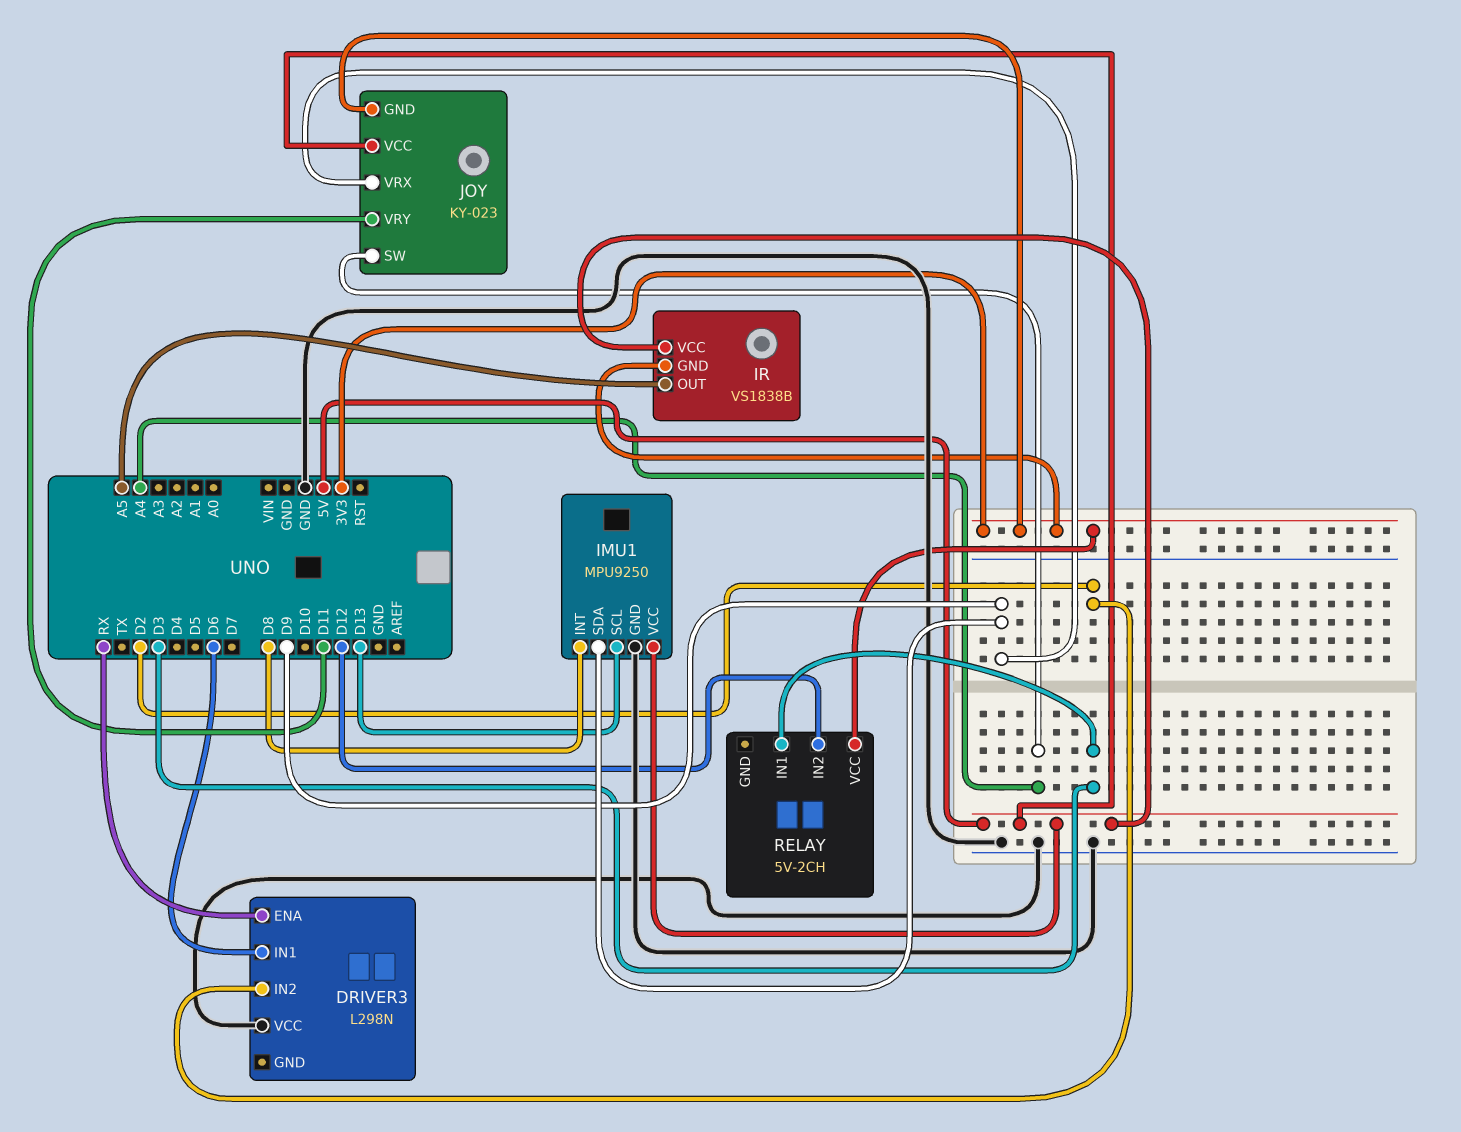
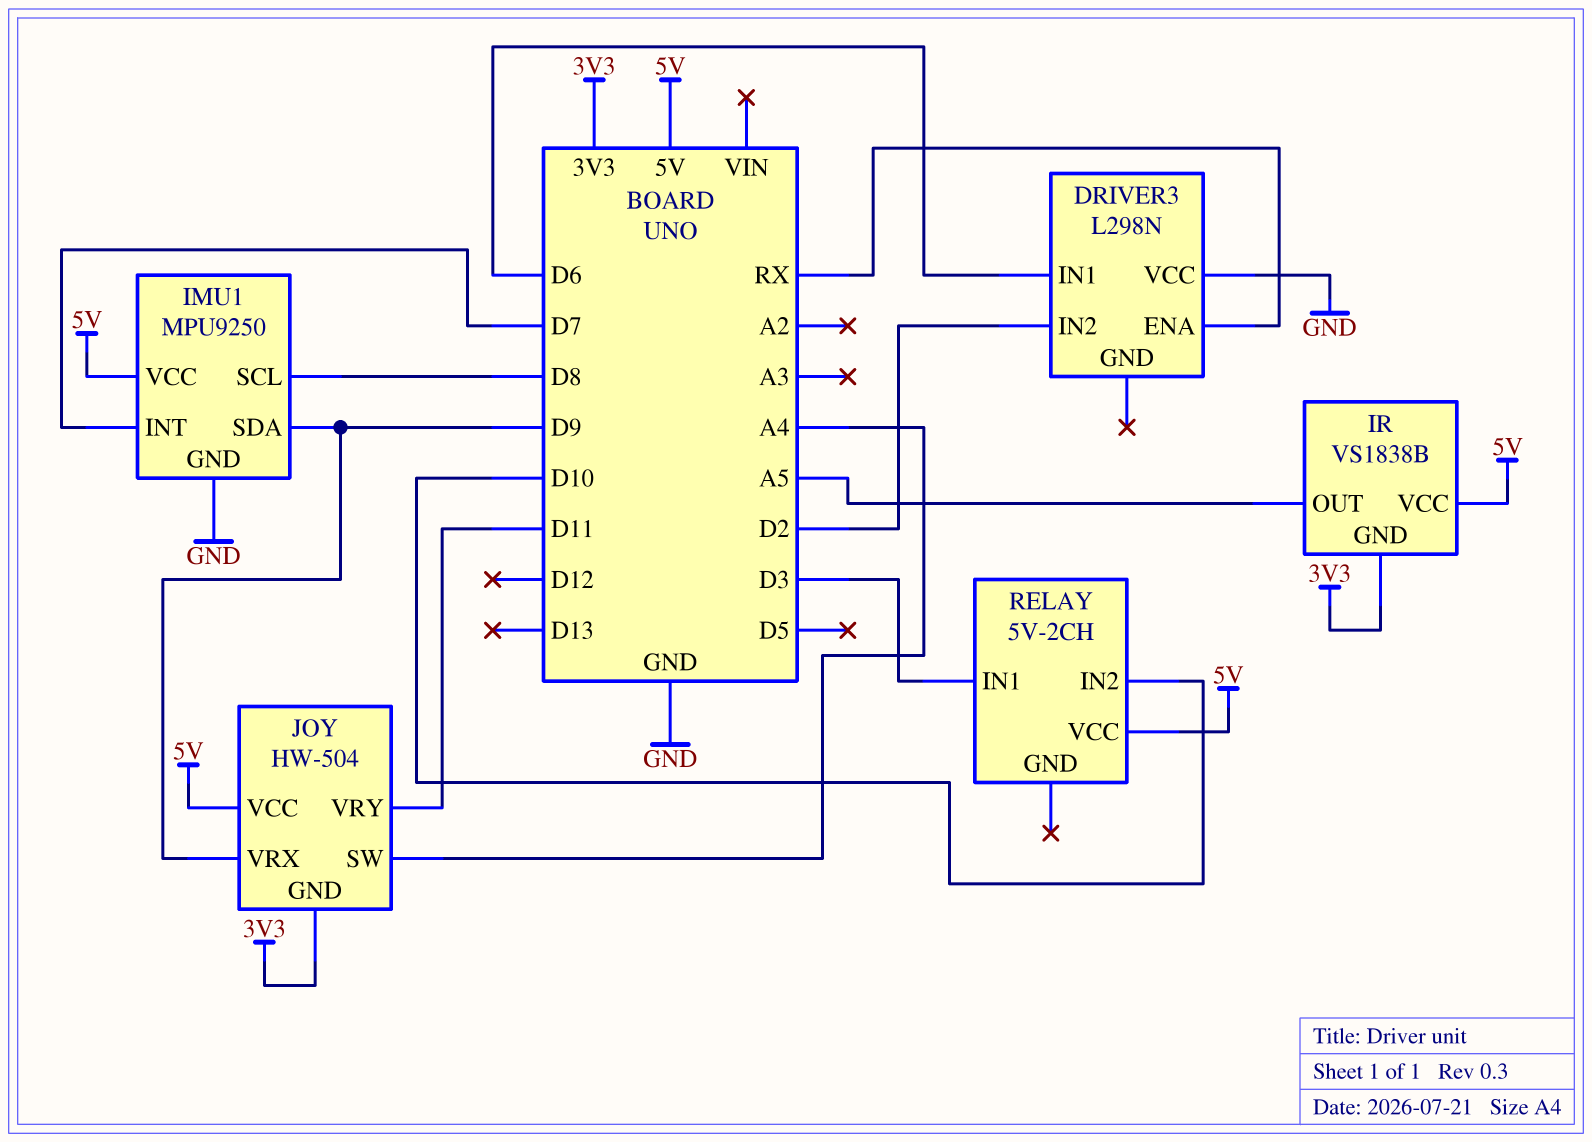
IMU1 pin INT: D8 -> D7
IMU1 pin SCL: D13 -> D8
JOY: KY-023 -> HW-504
RELAY pin IN2: D12 -> D10
RELAY pin VCC: 3V3 -> 5V

